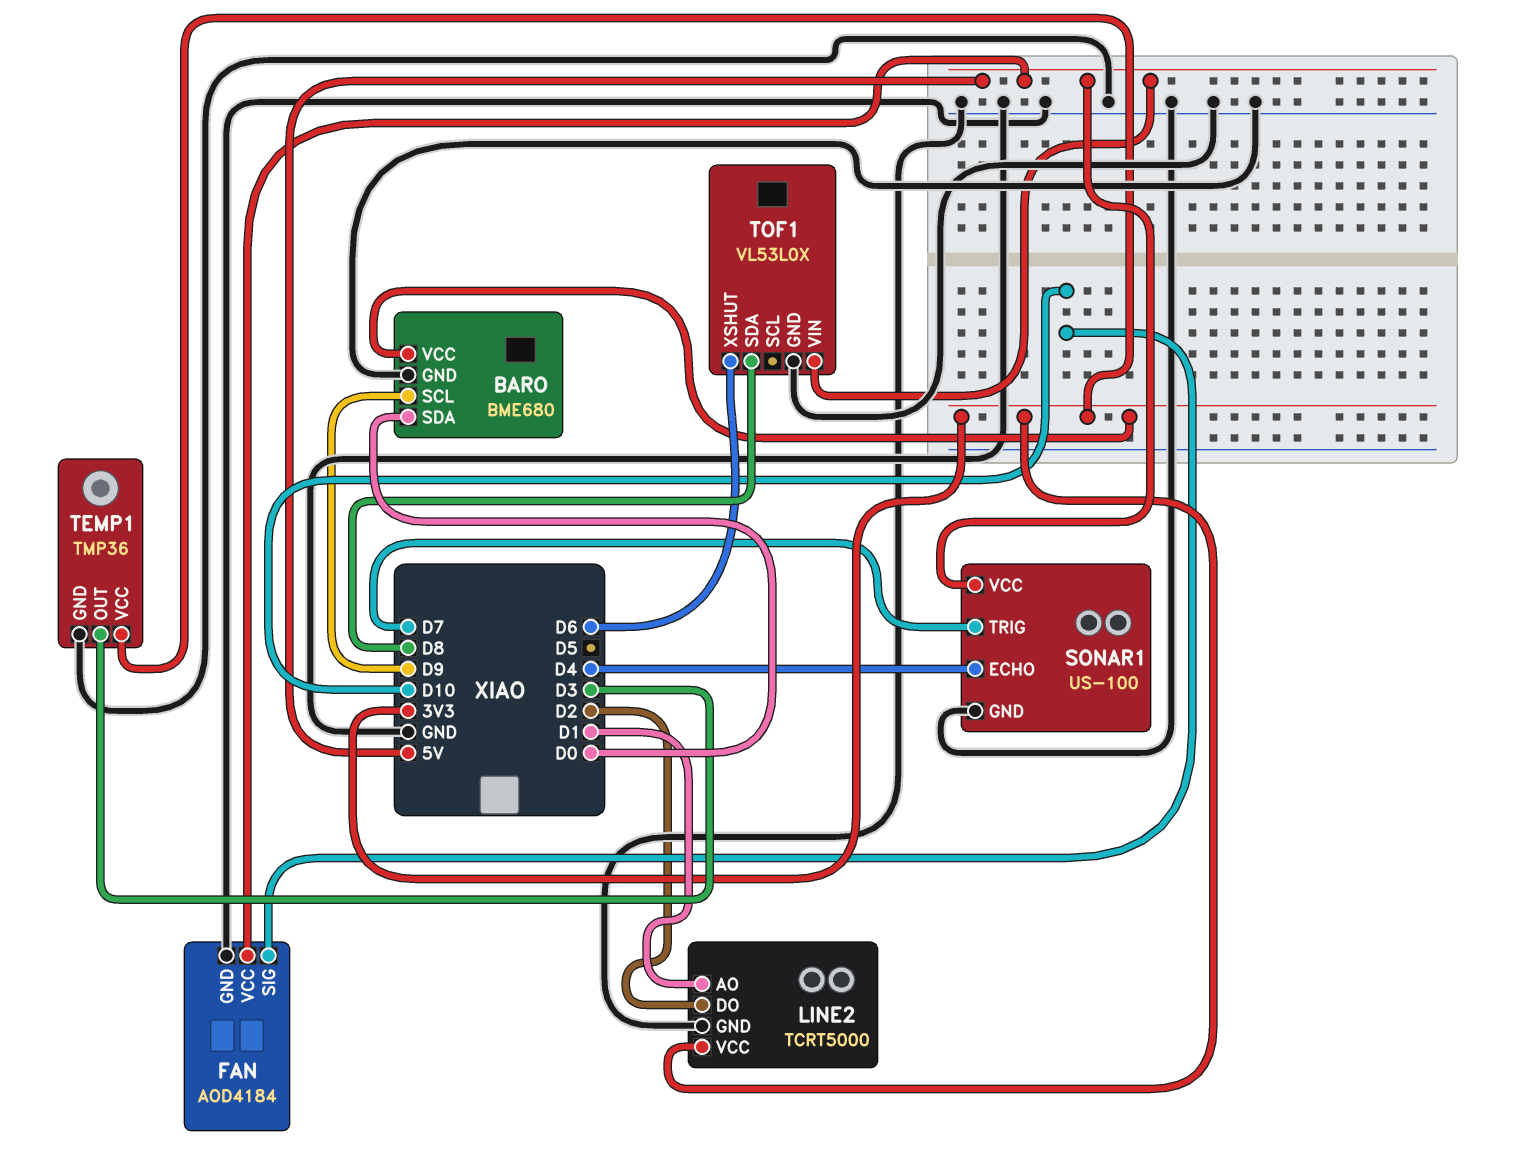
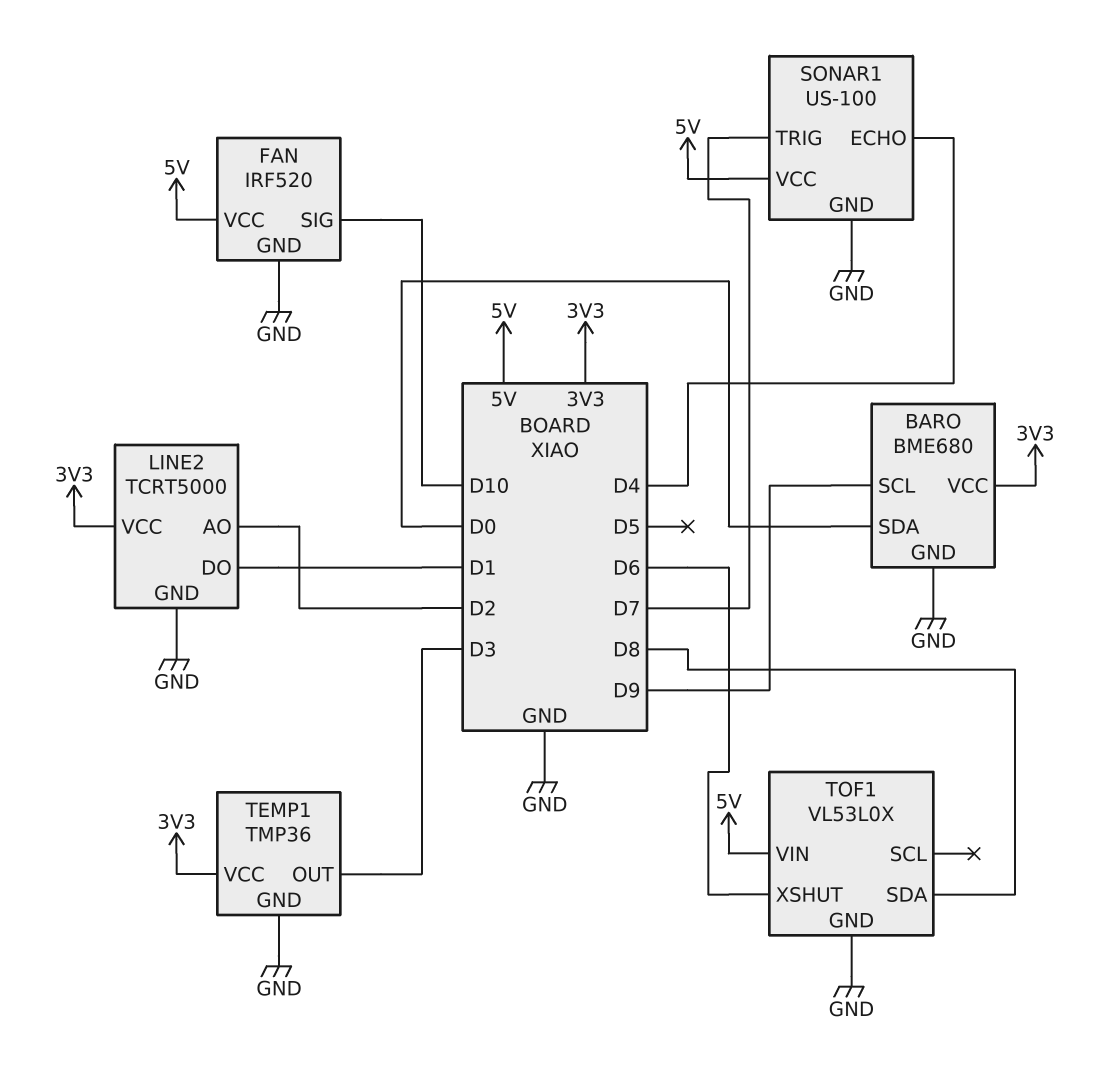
FAN: AOD4184 -> IRF520
LINE2 pin AO: D1 -> D2
LINE2 pin DO: D2 -> D1

